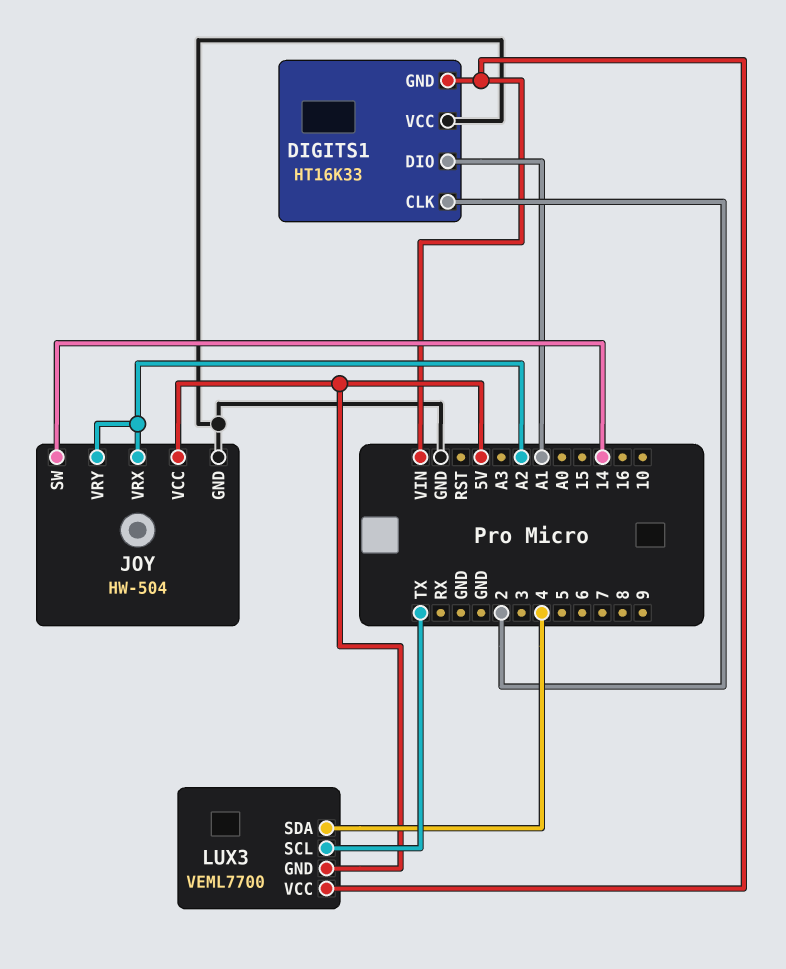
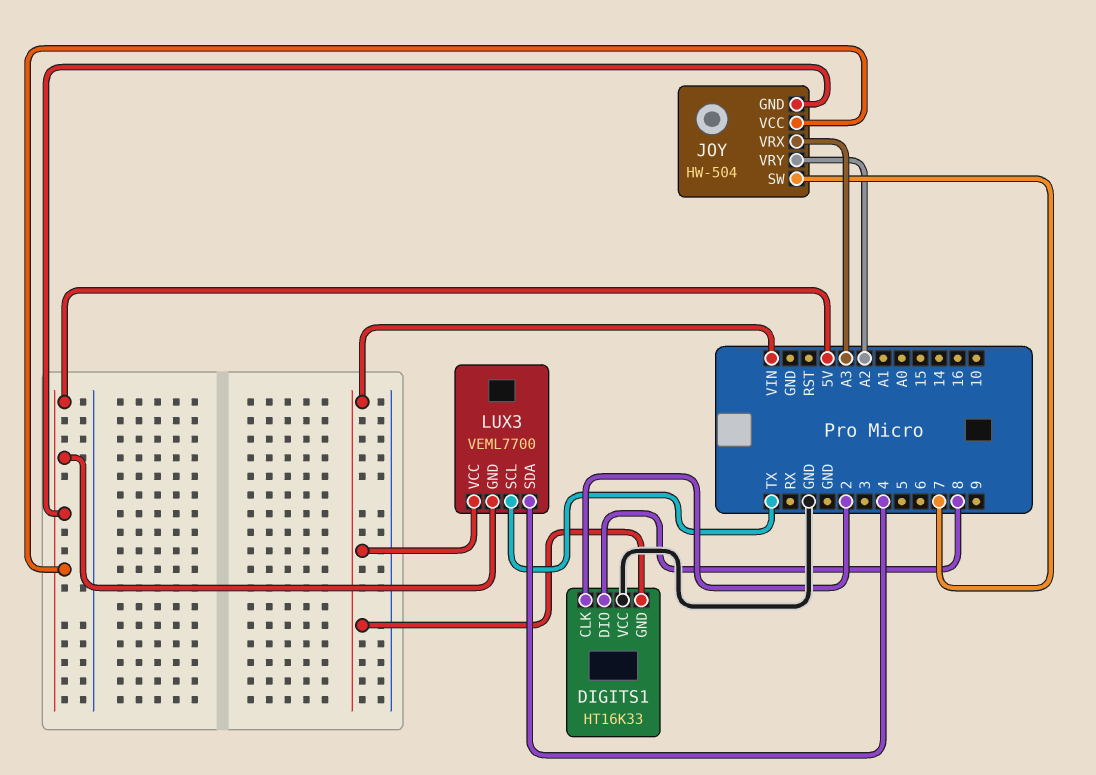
DIGITS1 pin DIO: A1 -> 8
JOY pin GND: GND -> 5V
JOY pin SW: 14 -> 7
JOY pin VRX: A2 -> A3

